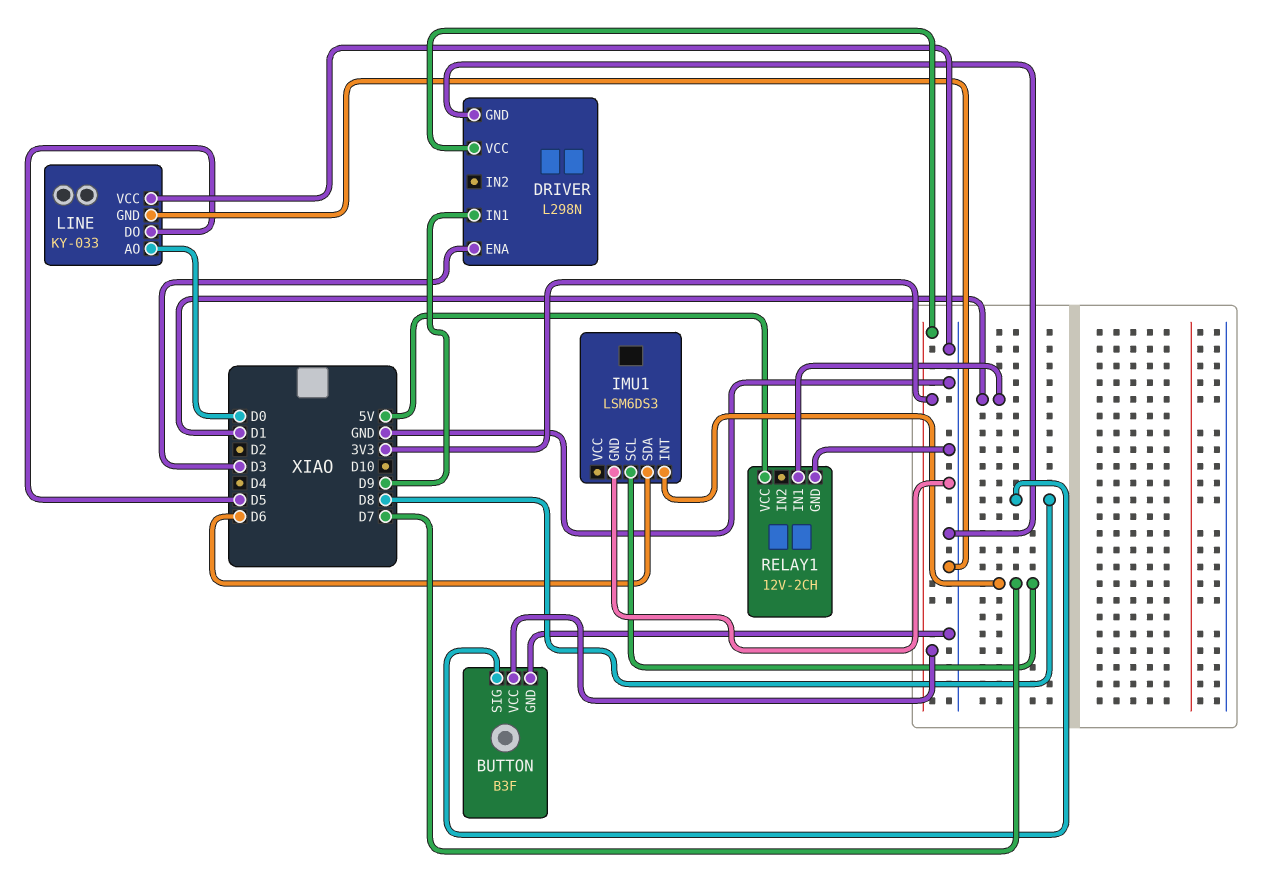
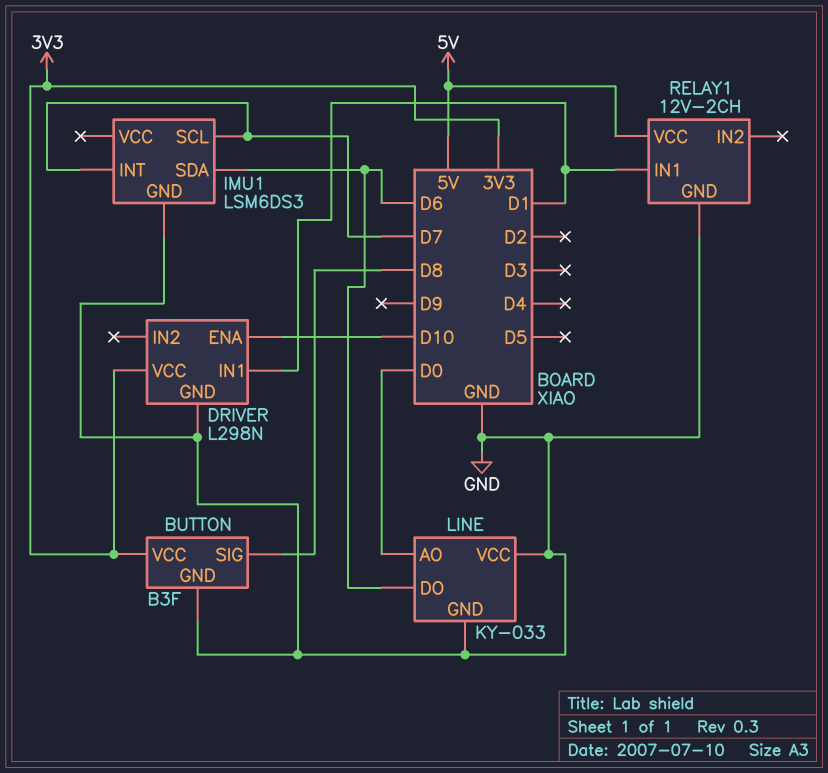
DRIVER pin ENA: D3 -> D10
DRIVER pin IN1: D9 -> D1
LINE pin DO: D5 -> D6

